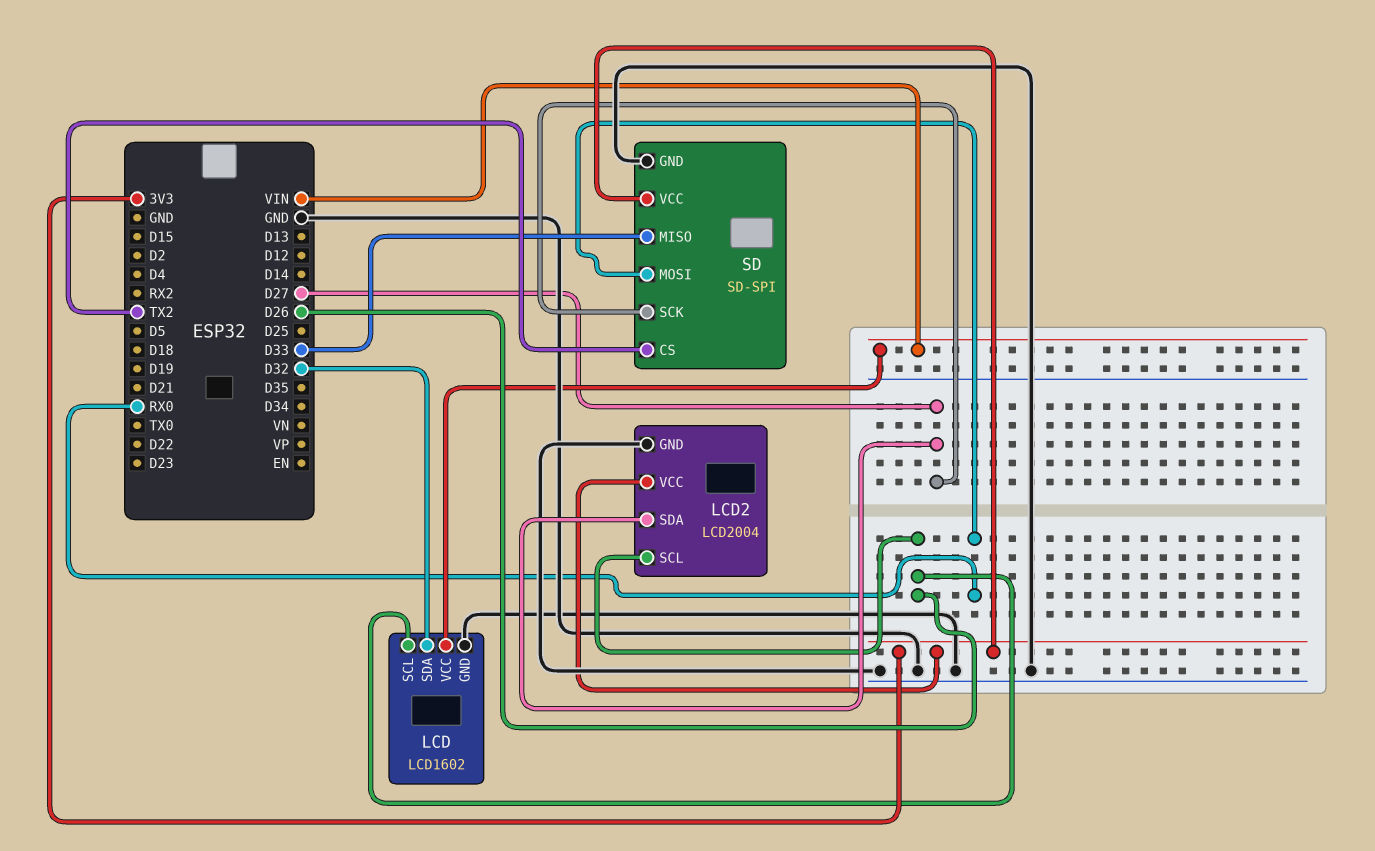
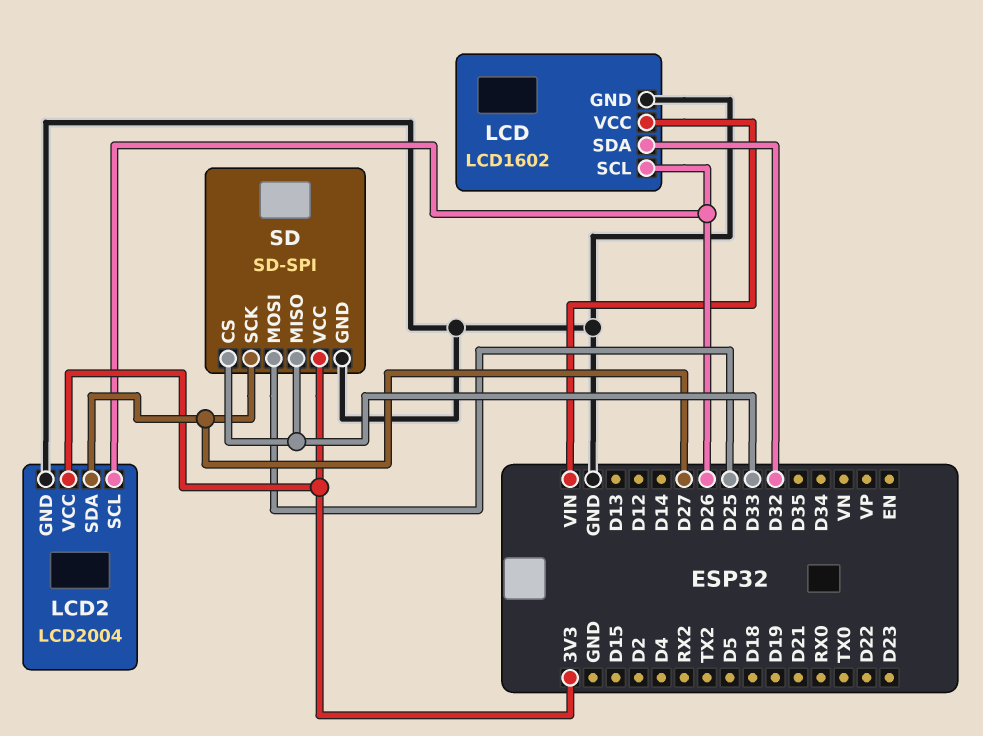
SD pin CS: TX2 -> D33
SD pin MOSI: RX0 -> D25

